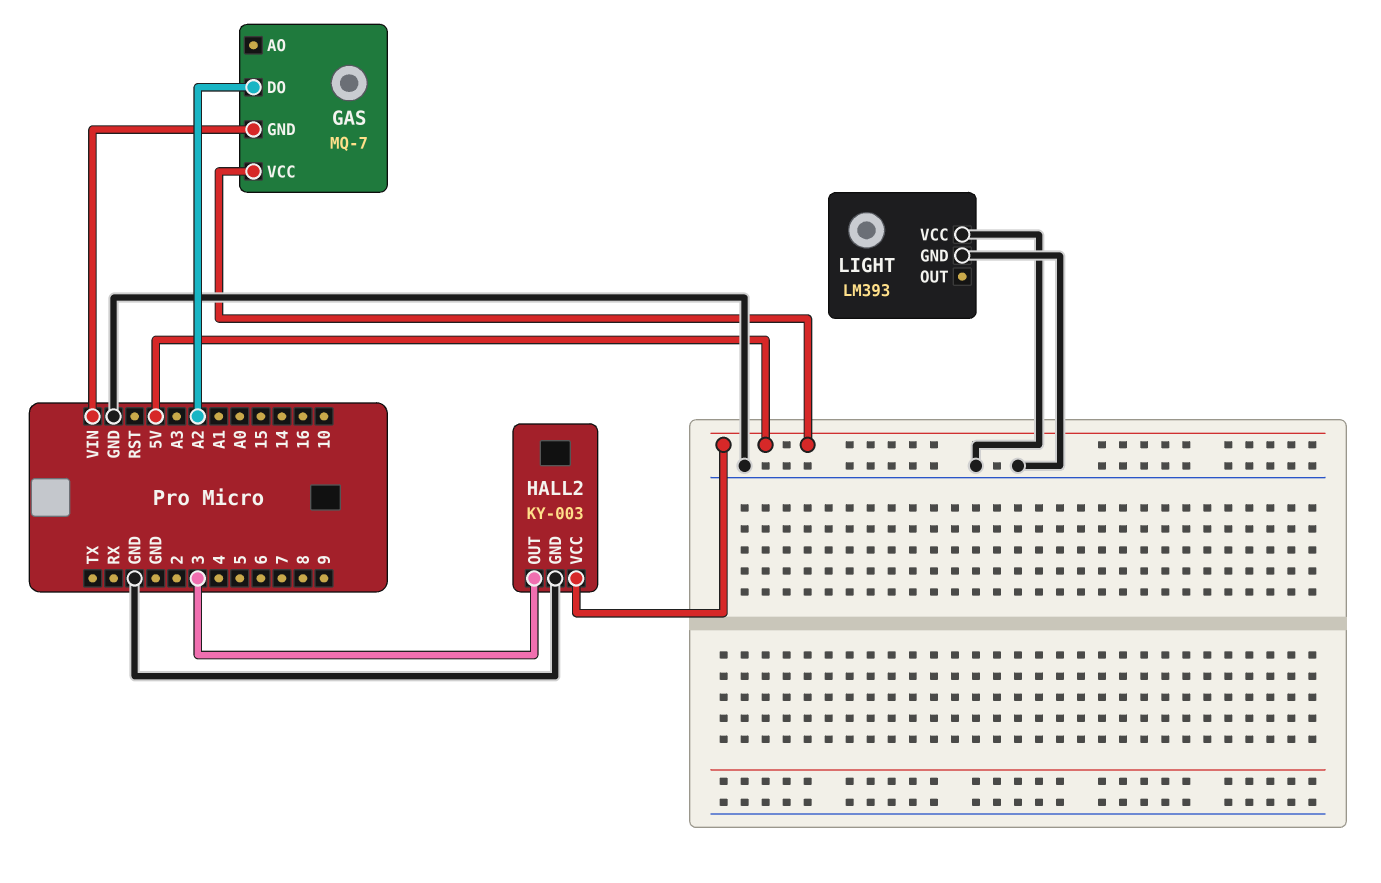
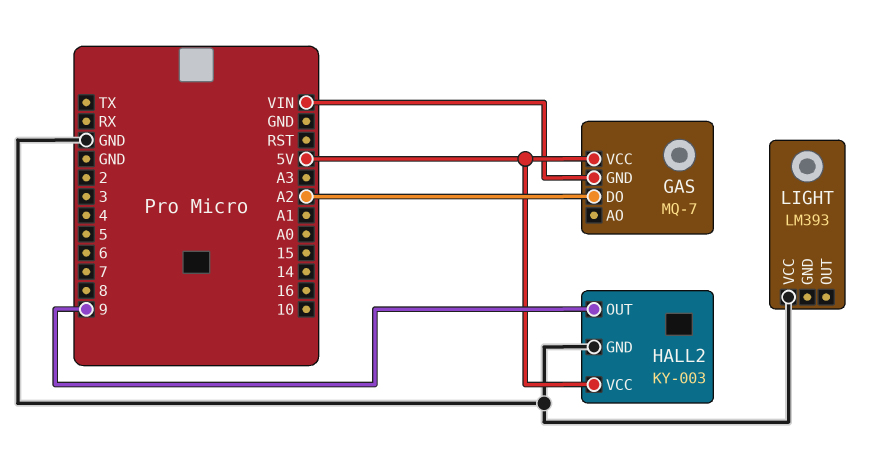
HALL2 pin OUT: 3 -> 9
LIGHT pin GND: GND -> none

